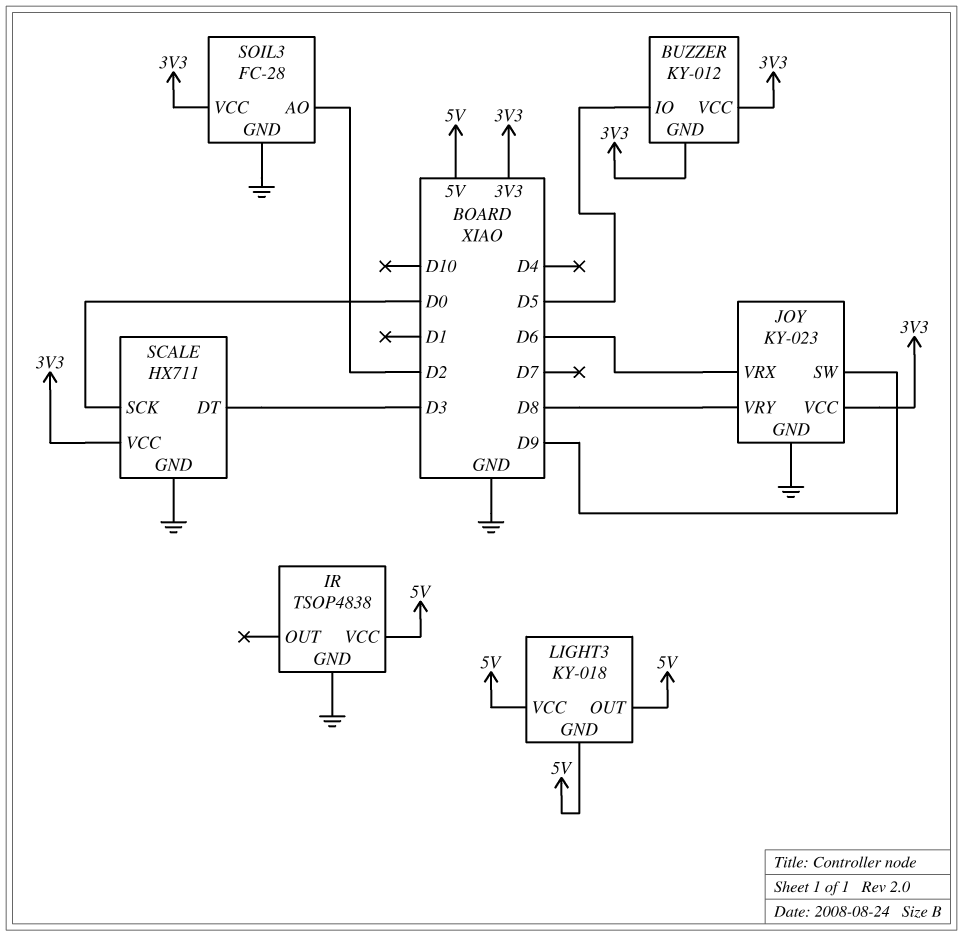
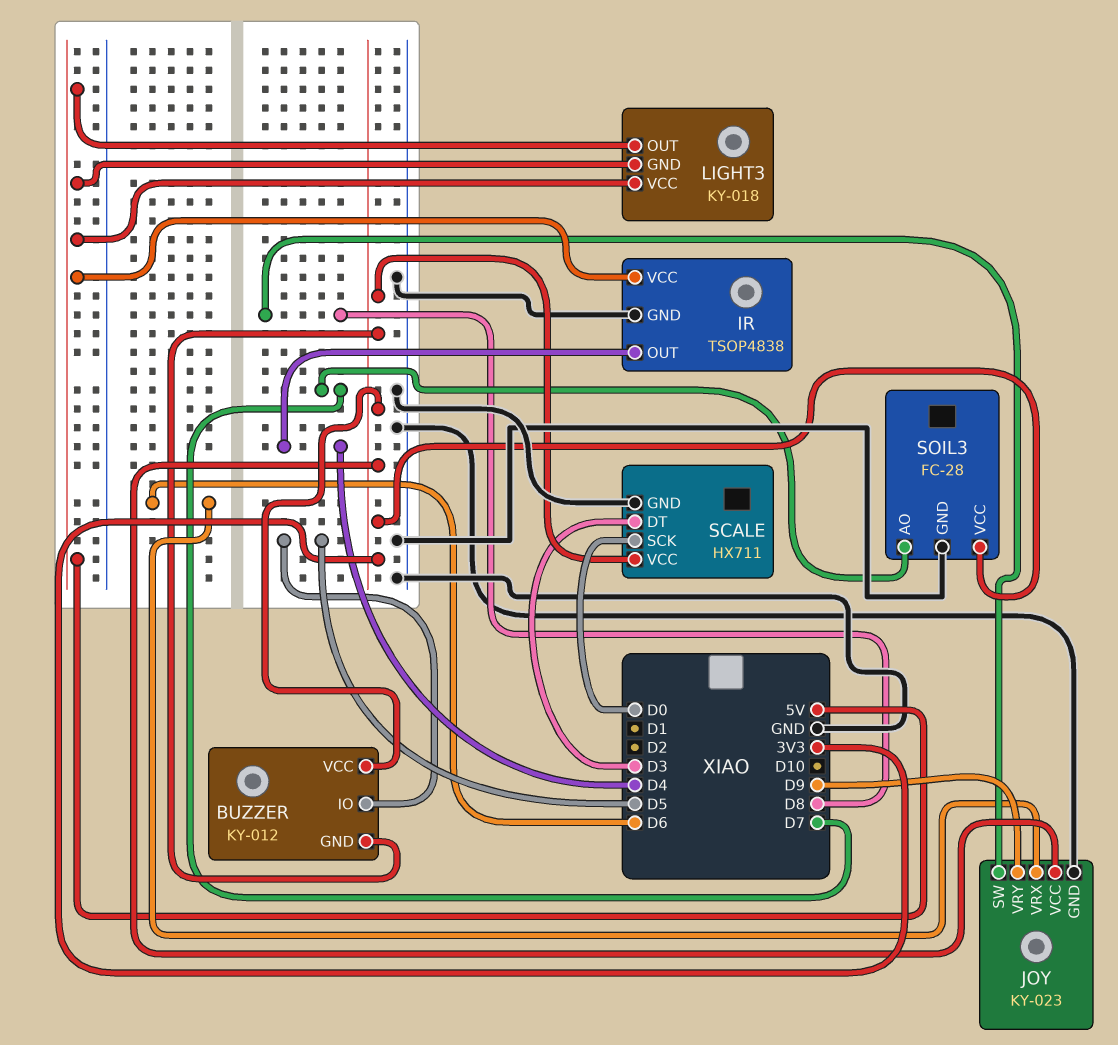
IR pin OUT: none -> D4
JOY pin SW: D9 -> D8
JOY pin VRY: D8 -> D9
SOIL3 pin AO: D2 -> D7

